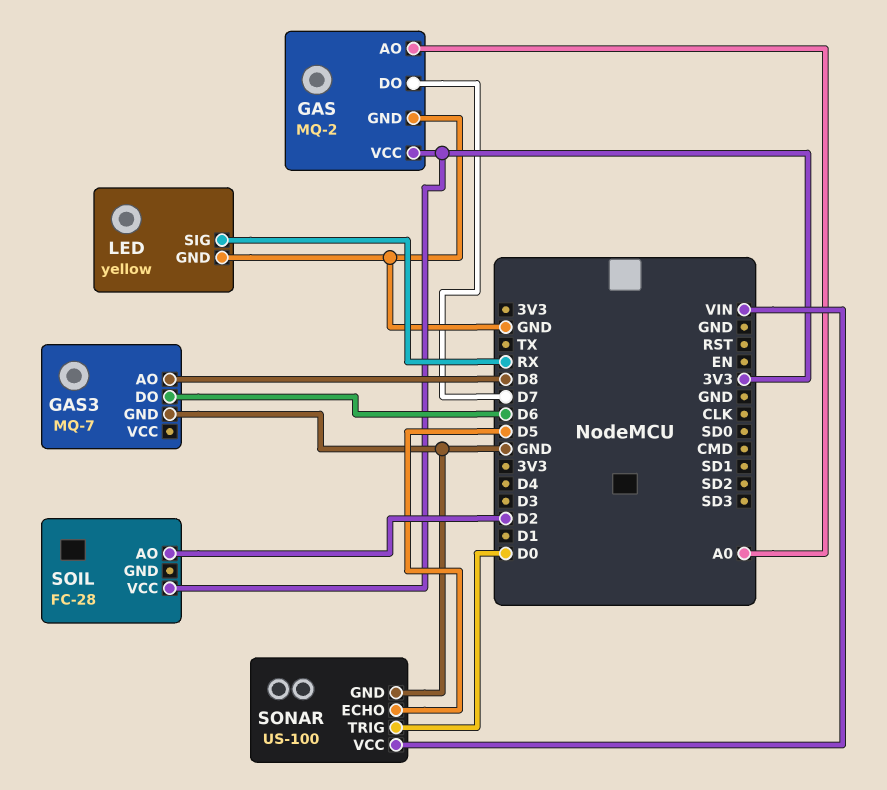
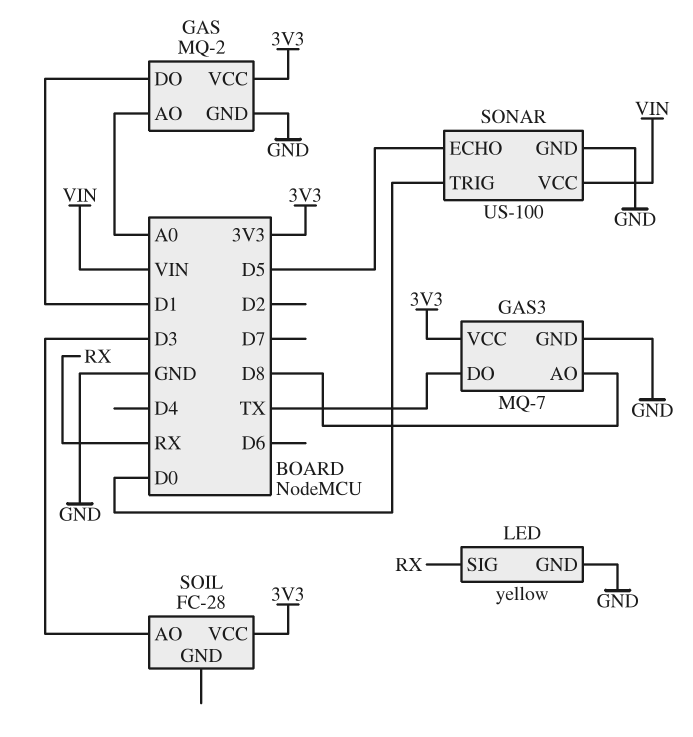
GAS pin DO: D7 -> D1
GAS3 pin DO: D6 -> TX
GAS3 pin VCC: none -> 3V3
SOIL pin AO: D2 -> D3

